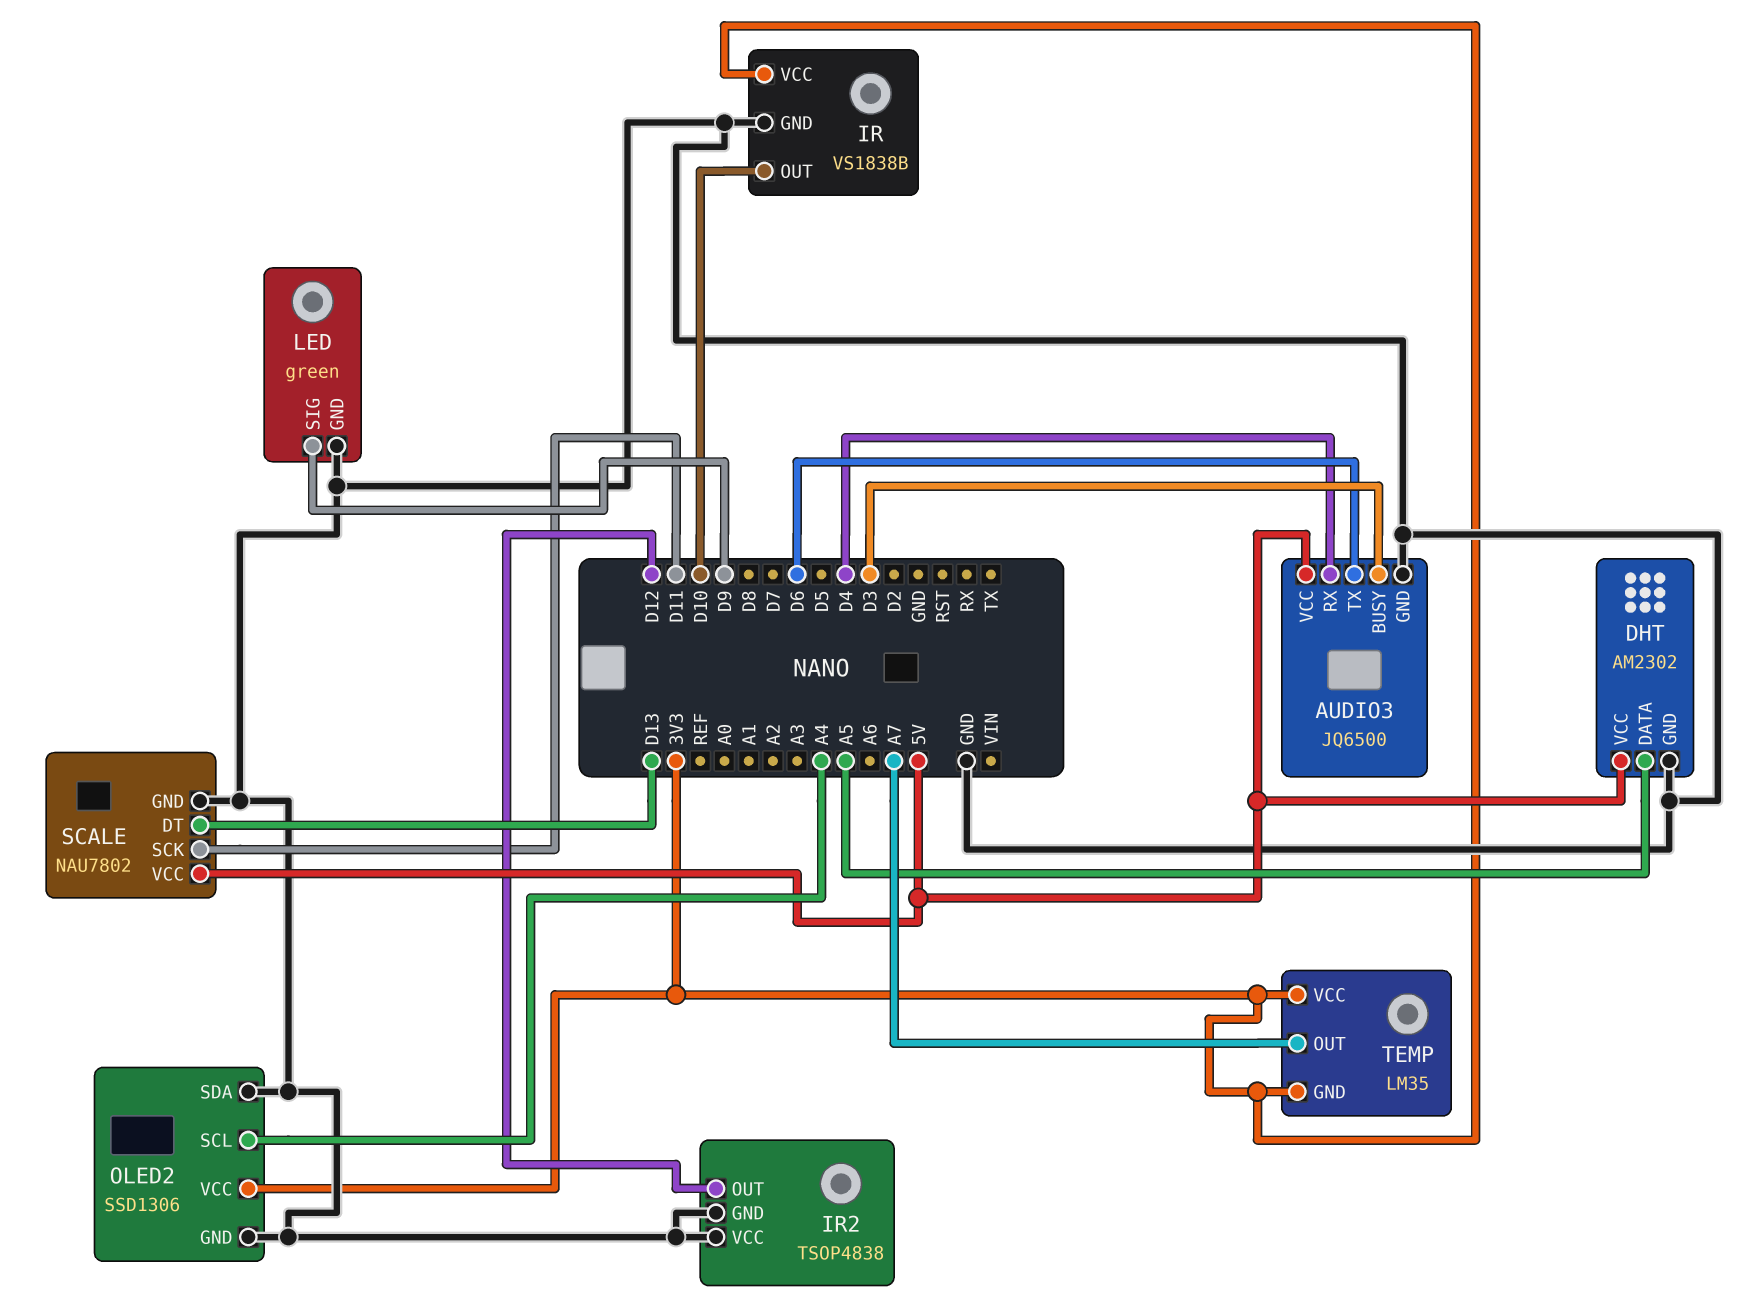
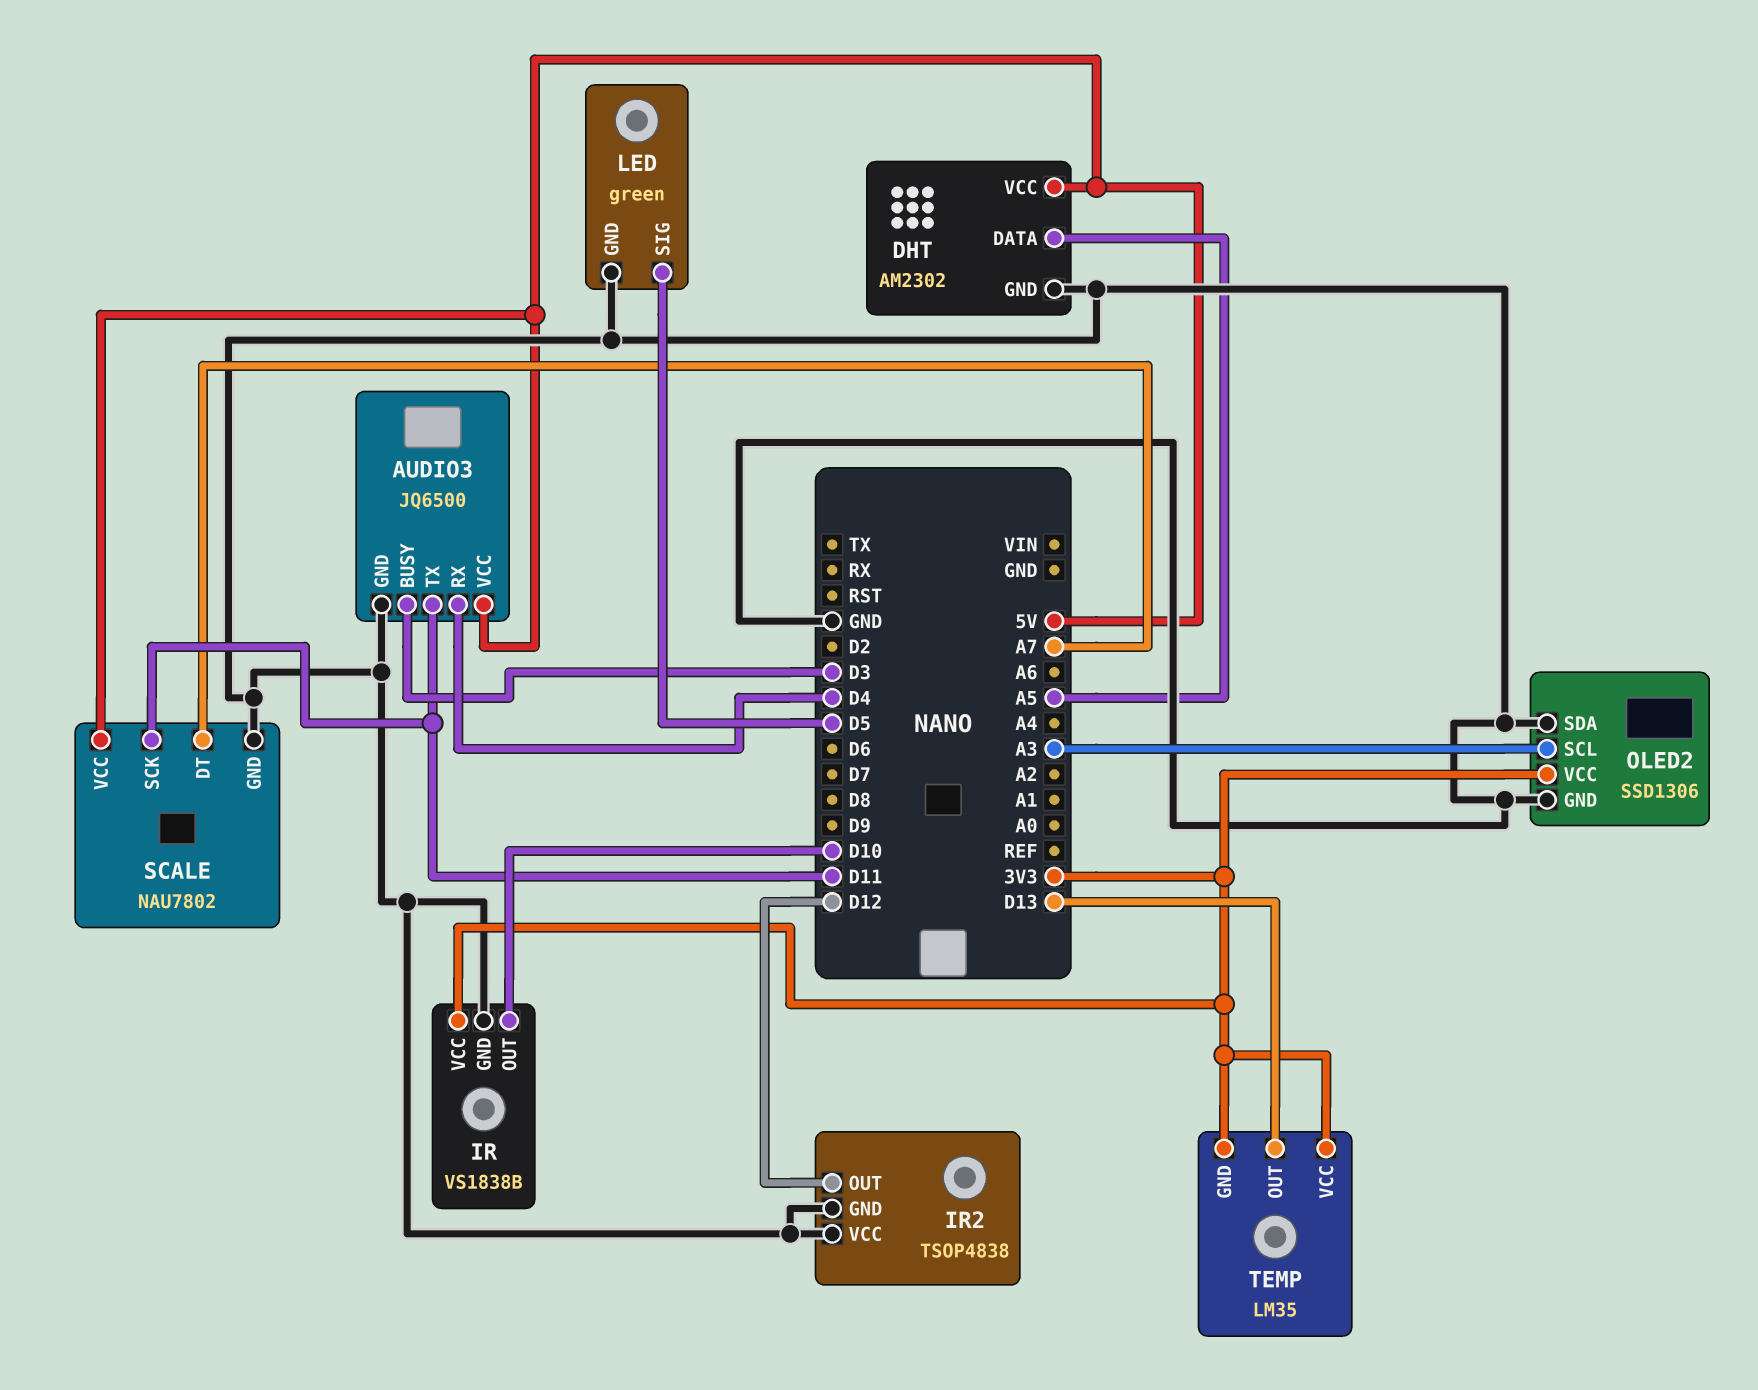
AUDIO3 pin TX: D6 -> D11
LED pin SIG: D9 -> D5
OLED2 pin SCL: A4 -> A3
SCALE pin DT: D13 -> A7
TEMP pin OUT: A7 -> D13

